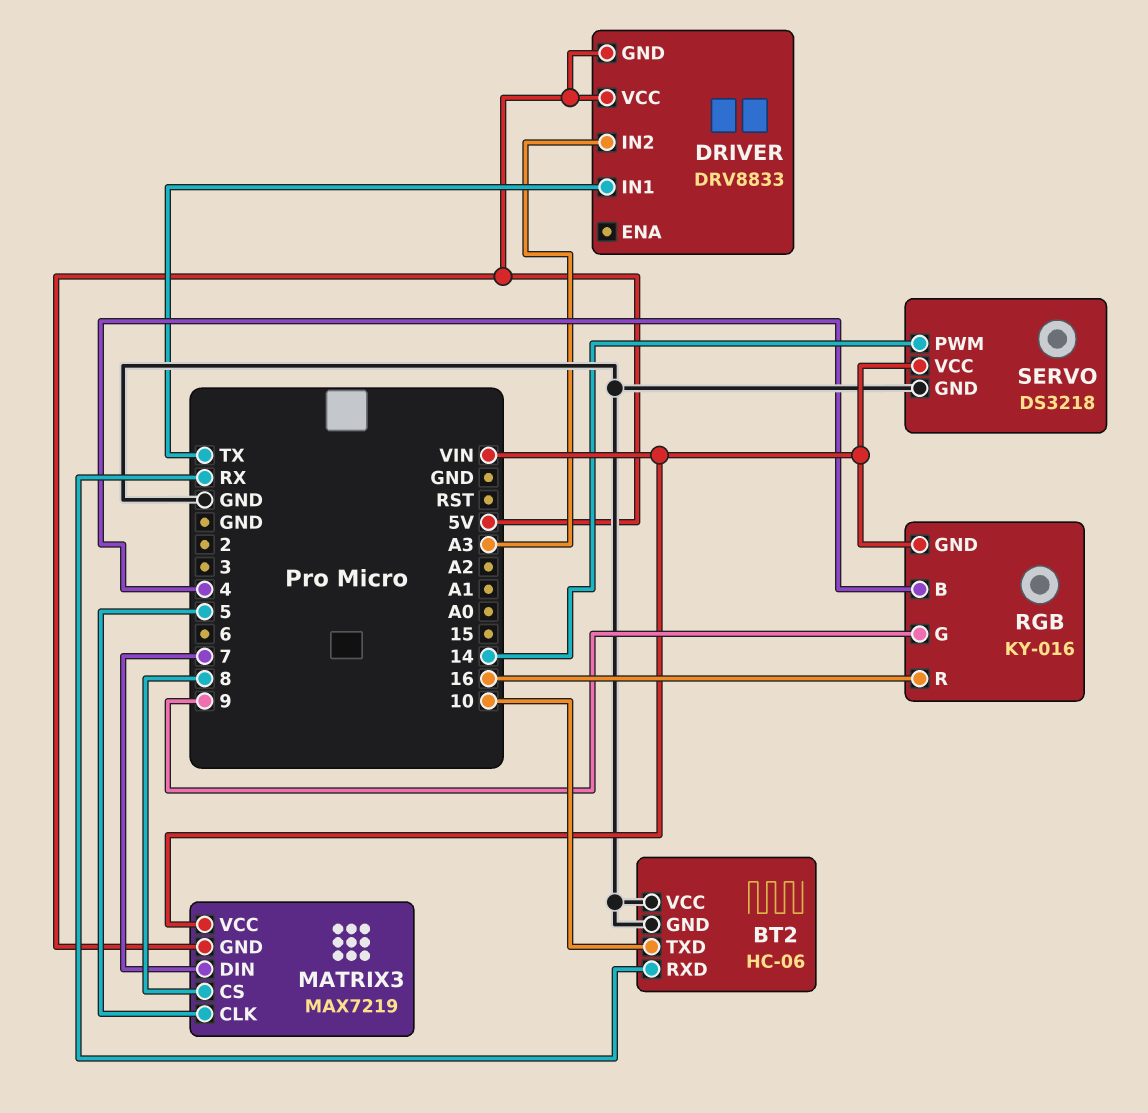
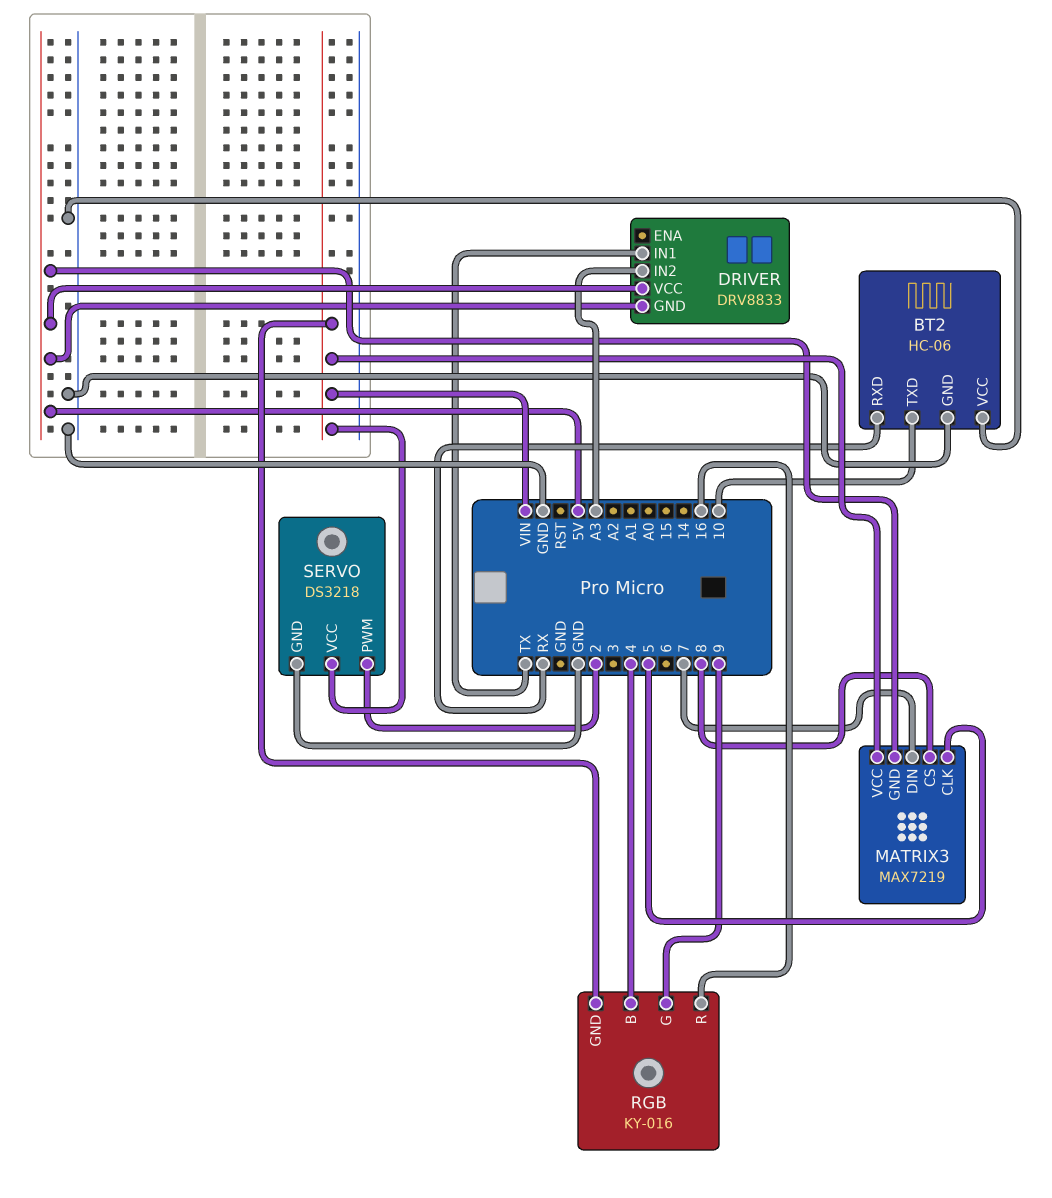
SERVO pin PWM: 14 -> 2

